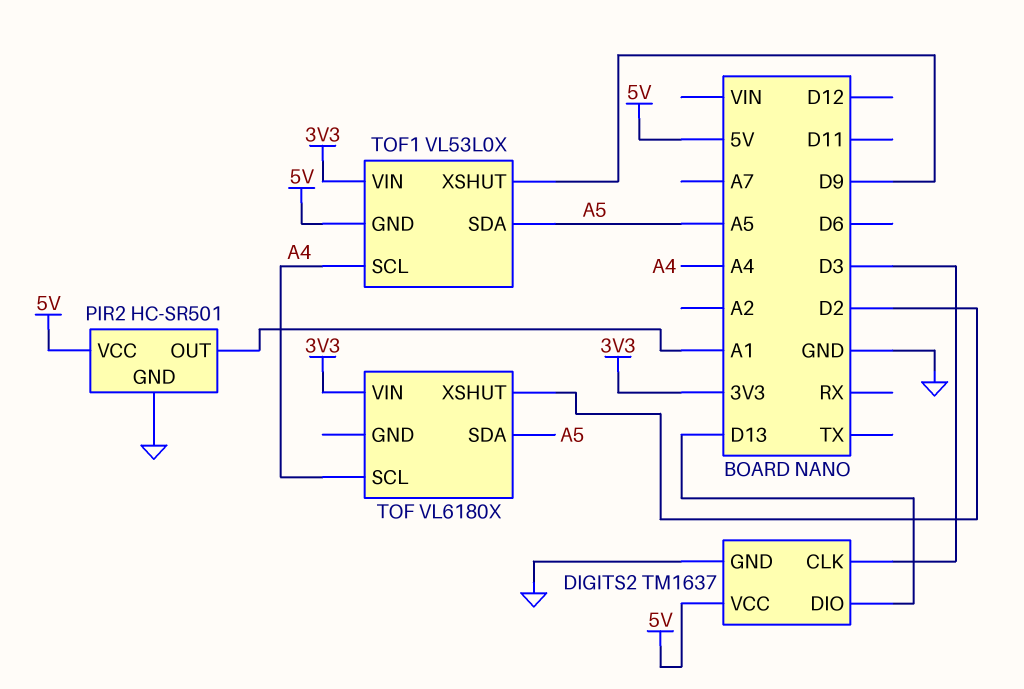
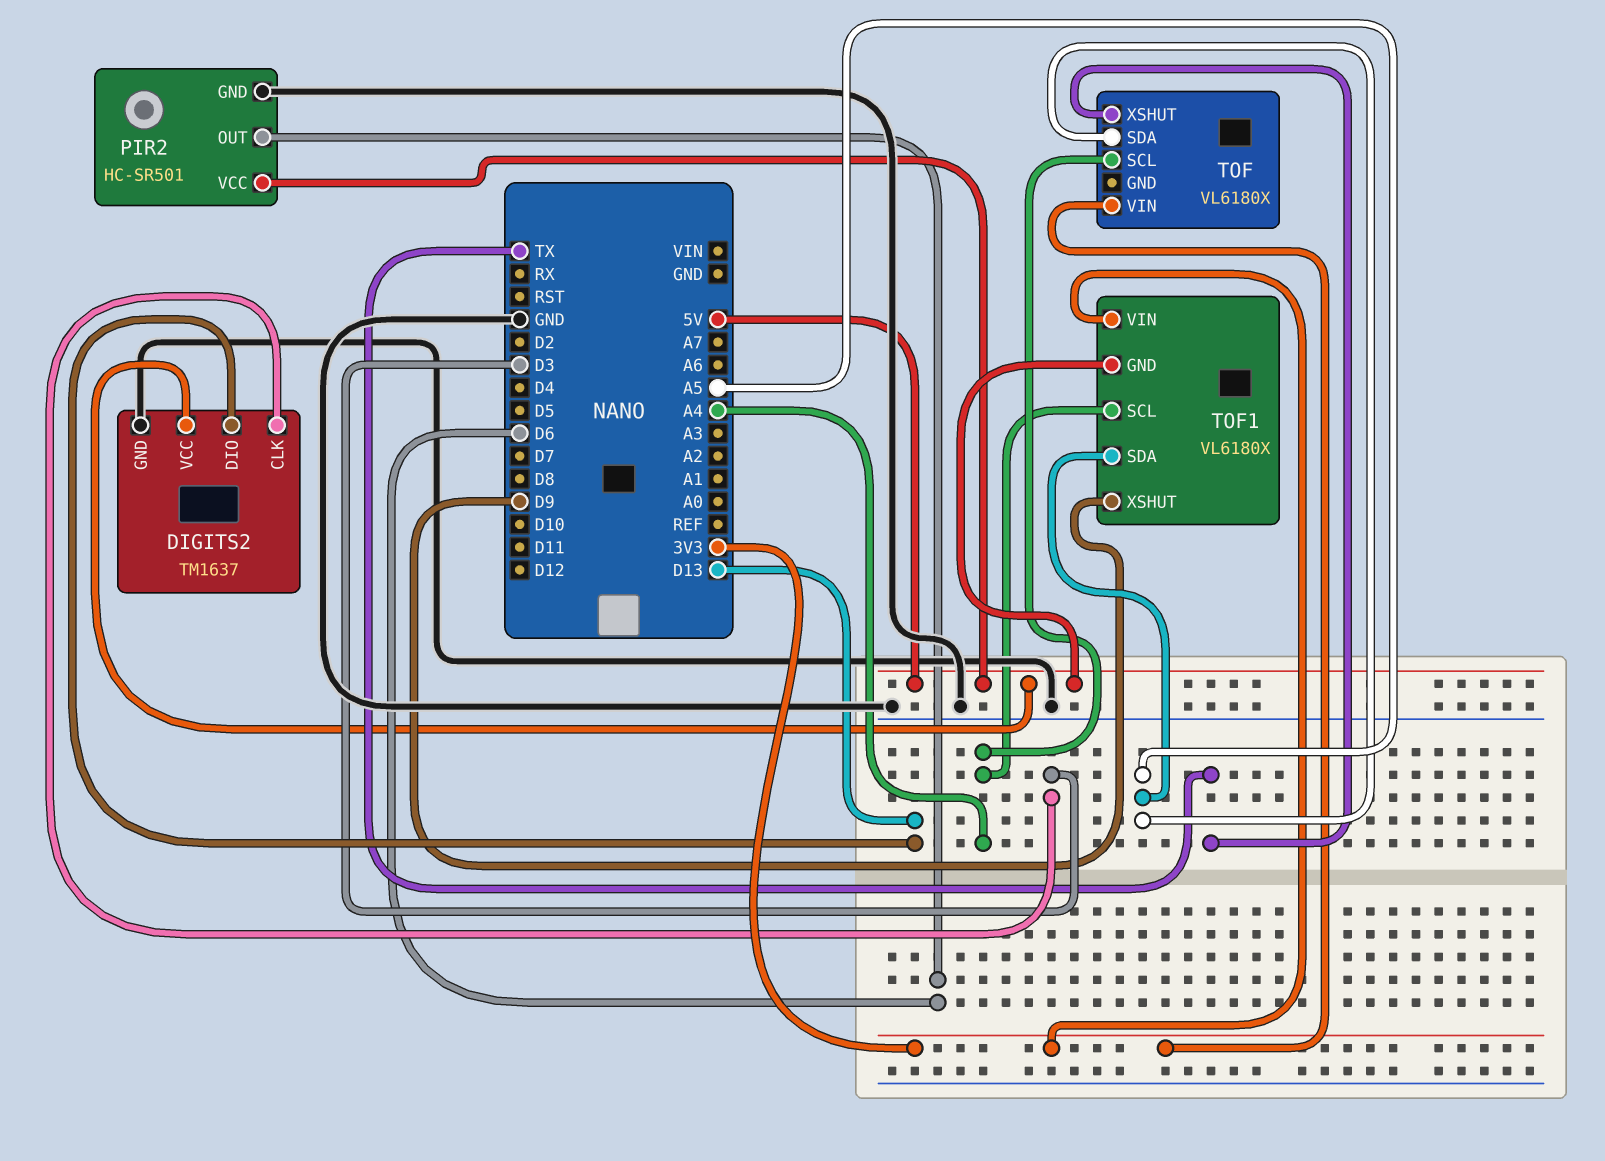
PIR2 pin OUT: A1 -> D6
TOF pin XSHUT: D2 -> TX
TOF1: VL53L0X -> VL6180X

